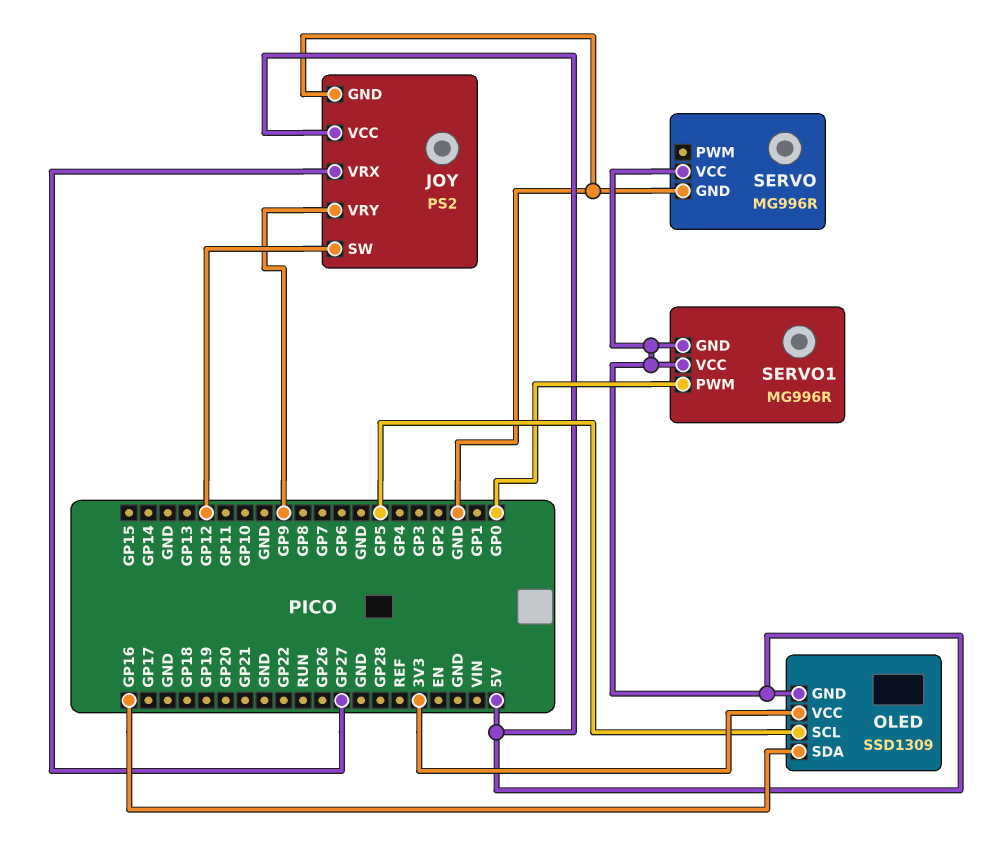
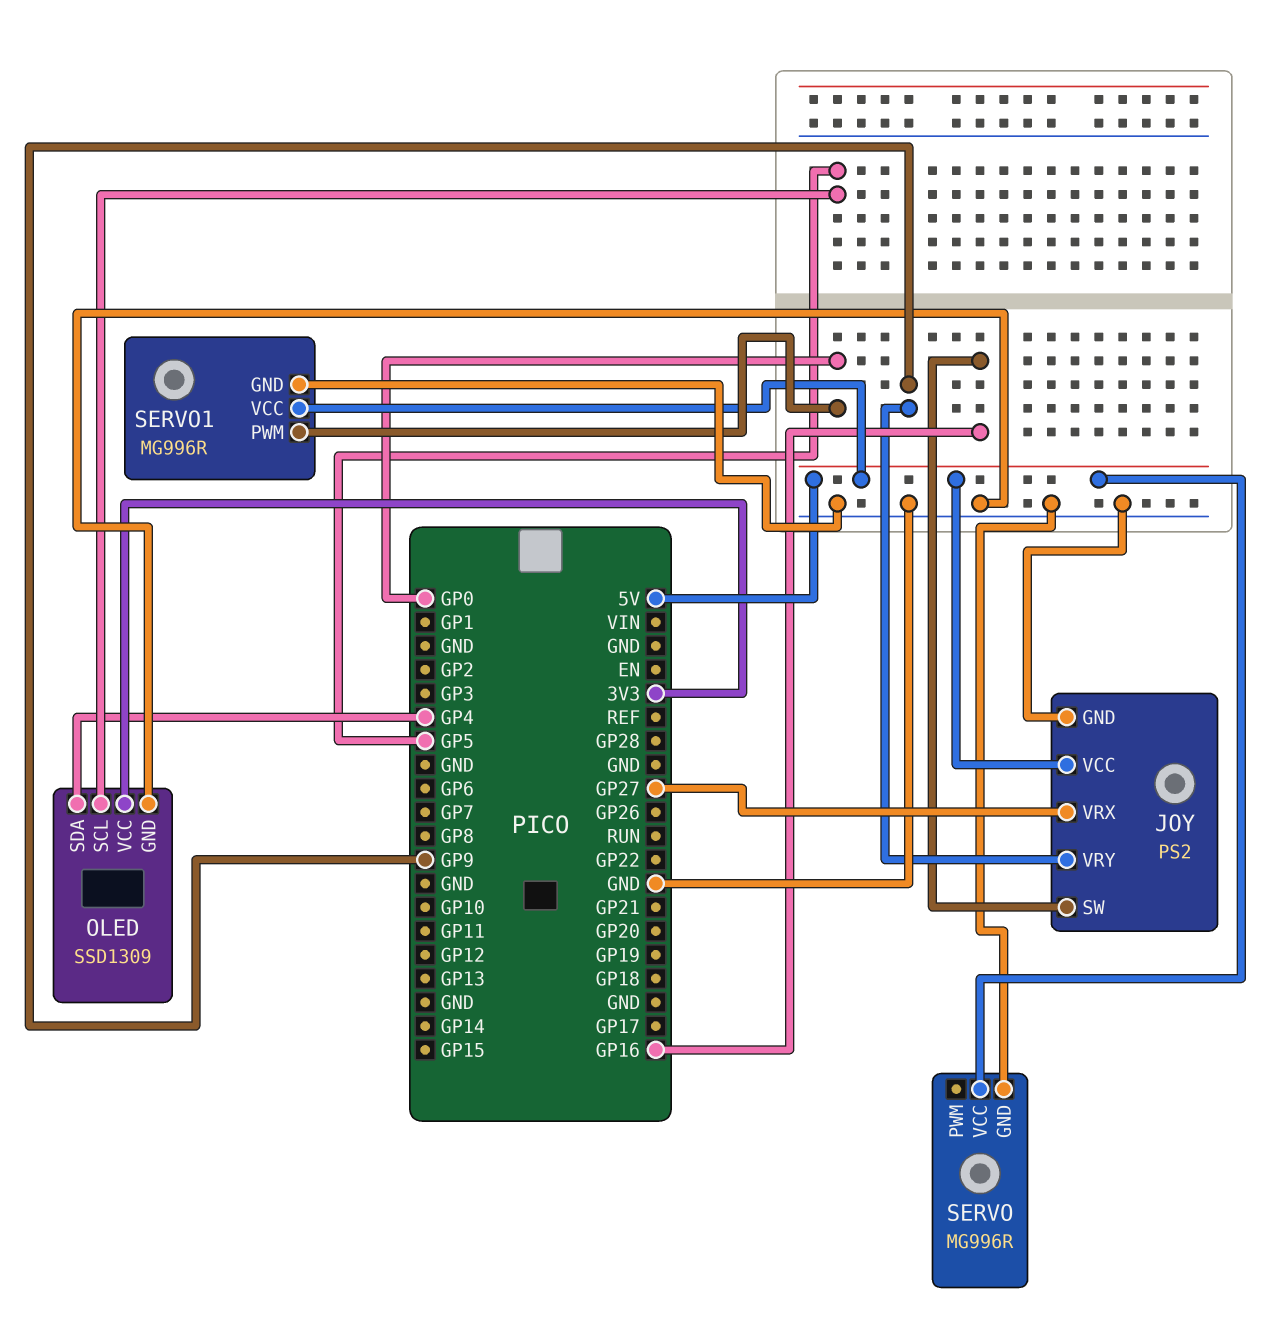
JOY pin SW: GP12 -> GP16
OLED pin GND: 5V -> GND
OLED pin SDA: GP16 -> GP4
SERVO1 pin GND: 5V -> GND

